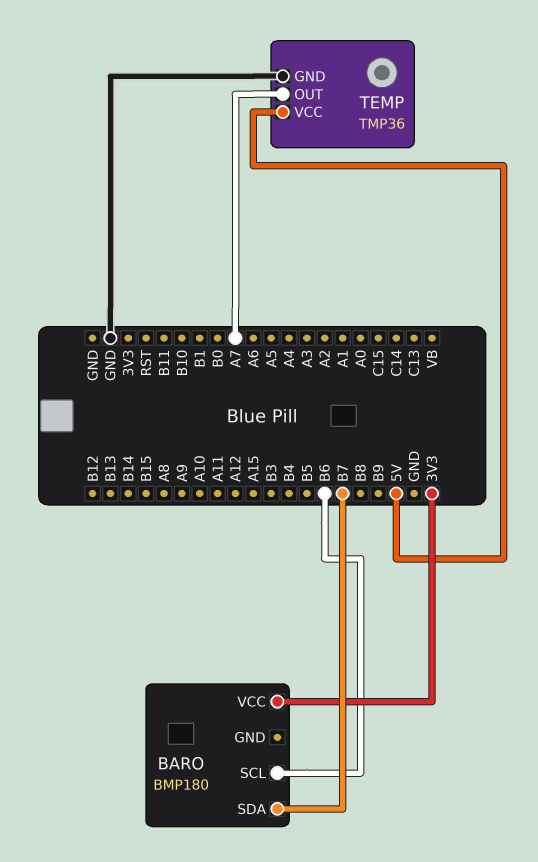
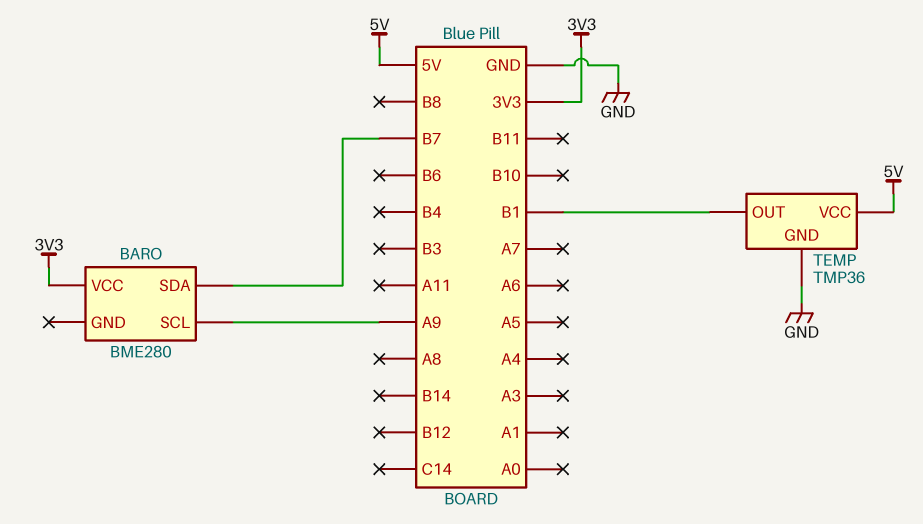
BARO: BMP180 -> BME280
BARO pin SCL: B6 -> A9
TEMP pin OUT: A7 -> B1

